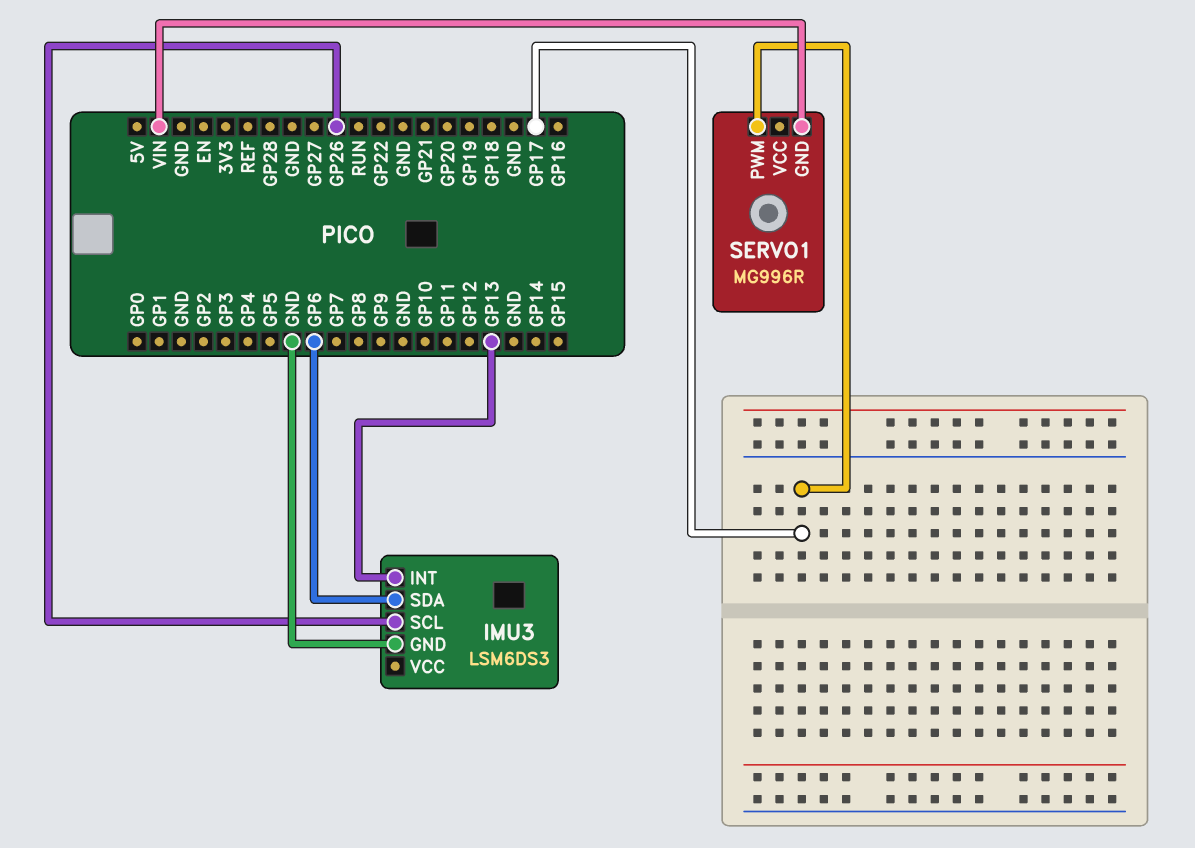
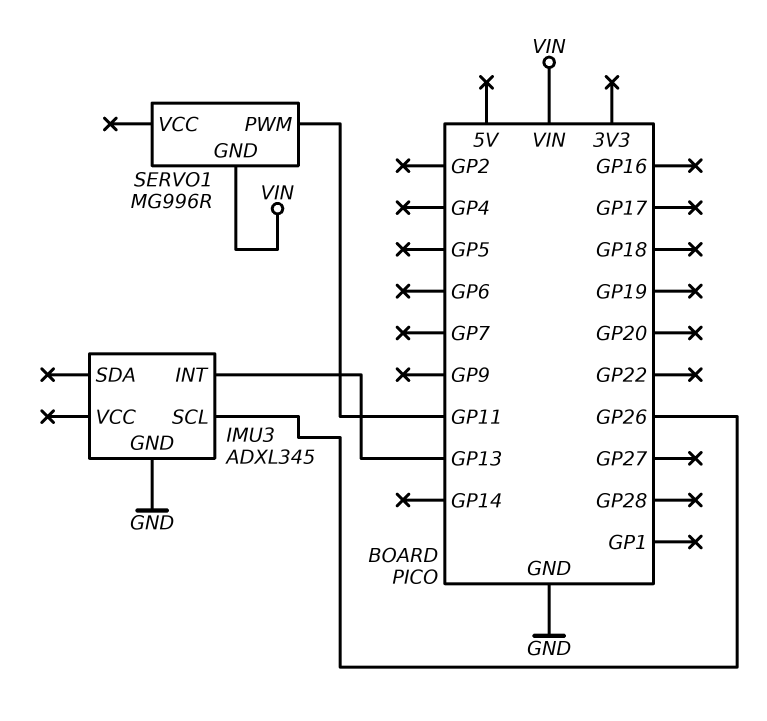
IMU3: LSM6DS3 -> ADXL345
IMU3 pin SDA: GP6 -> none
SERVO1 pin PWM: GP17 -> GP11

